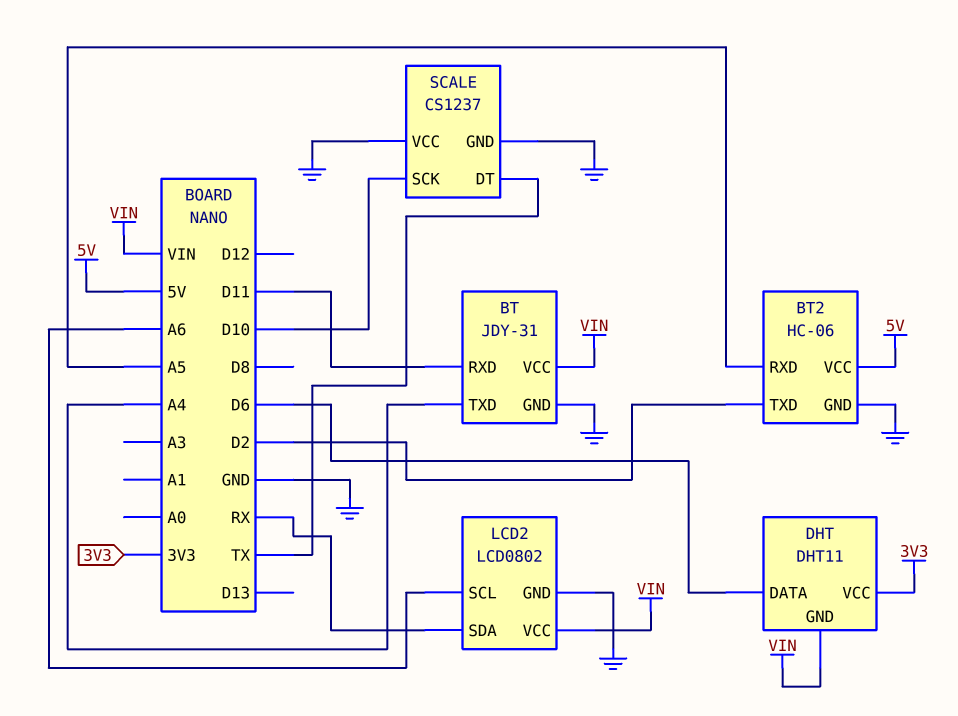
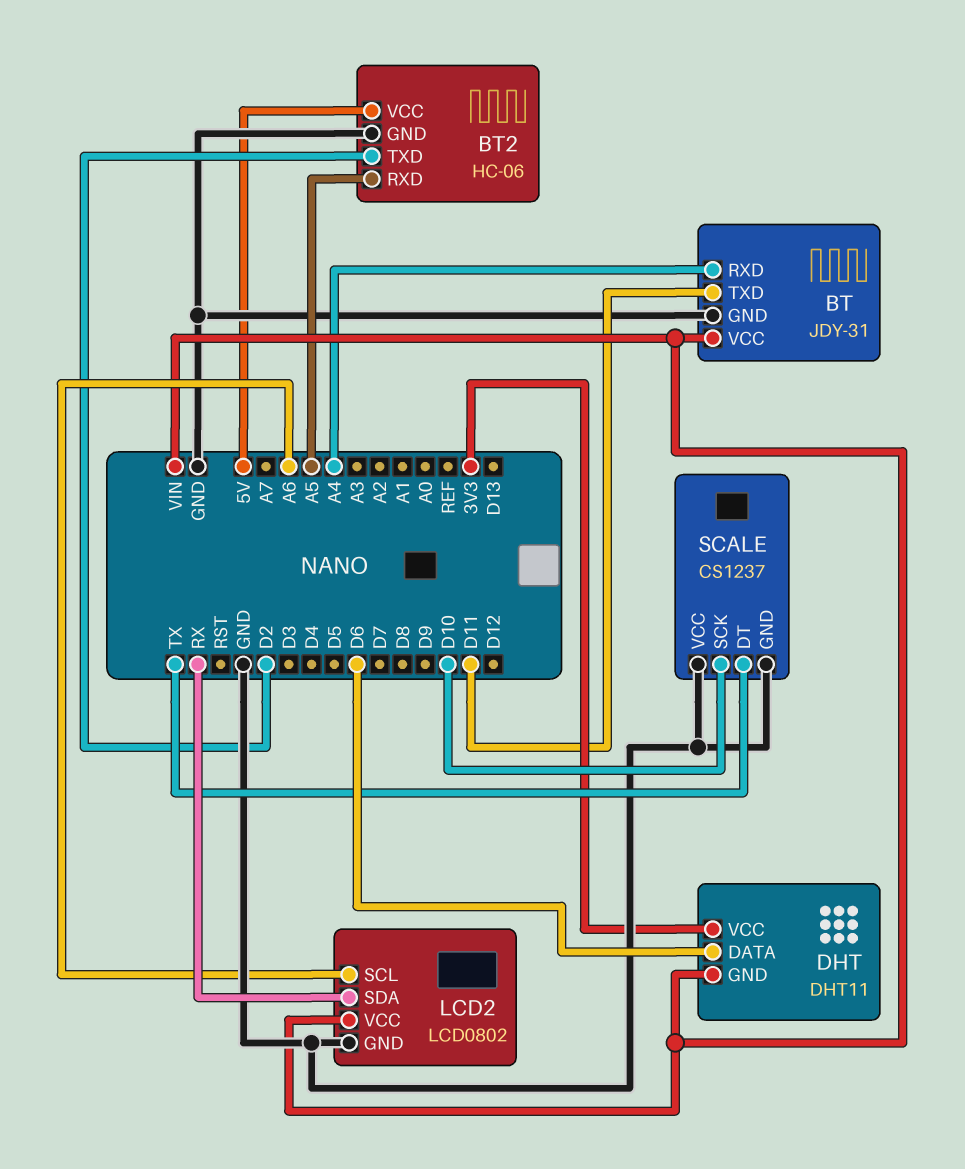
BT pin RXD: D11 -> A4
BT pin TXD: A4 -> D11

